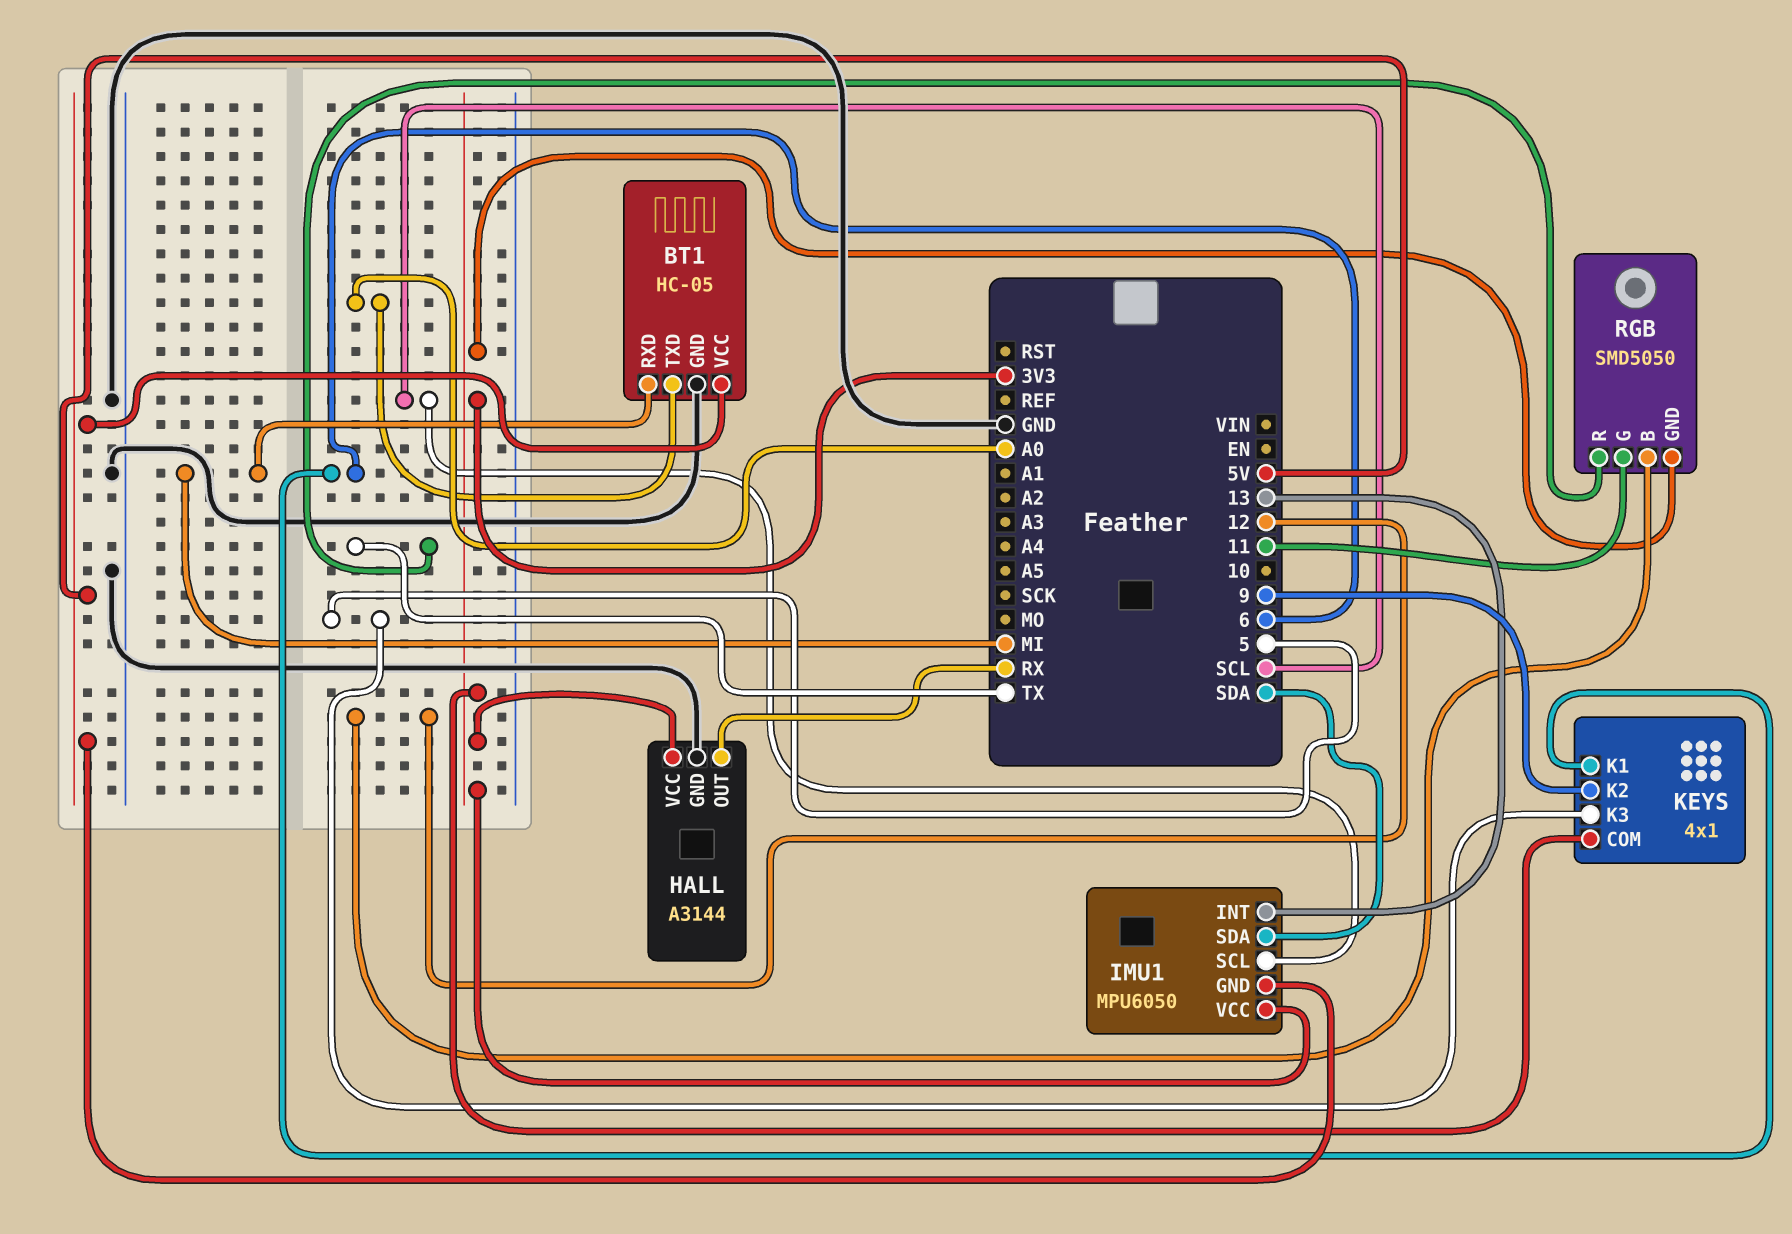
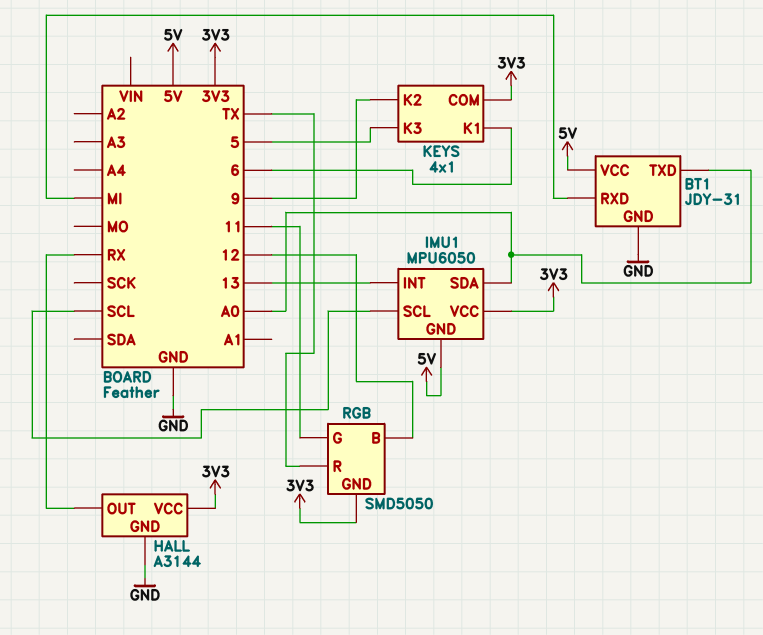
BT1: HC-05 -> JDY-31
IMU1 pin SDA: SDA -> A0

